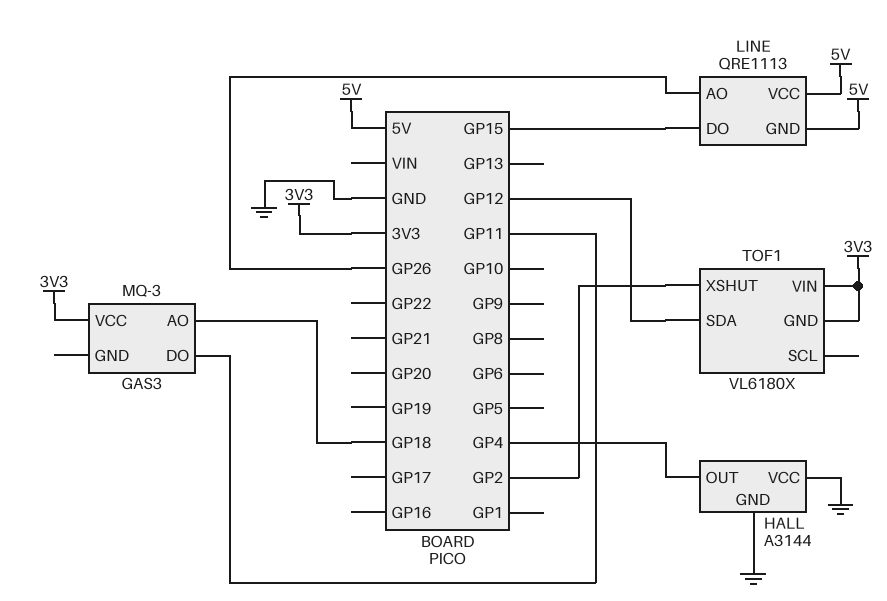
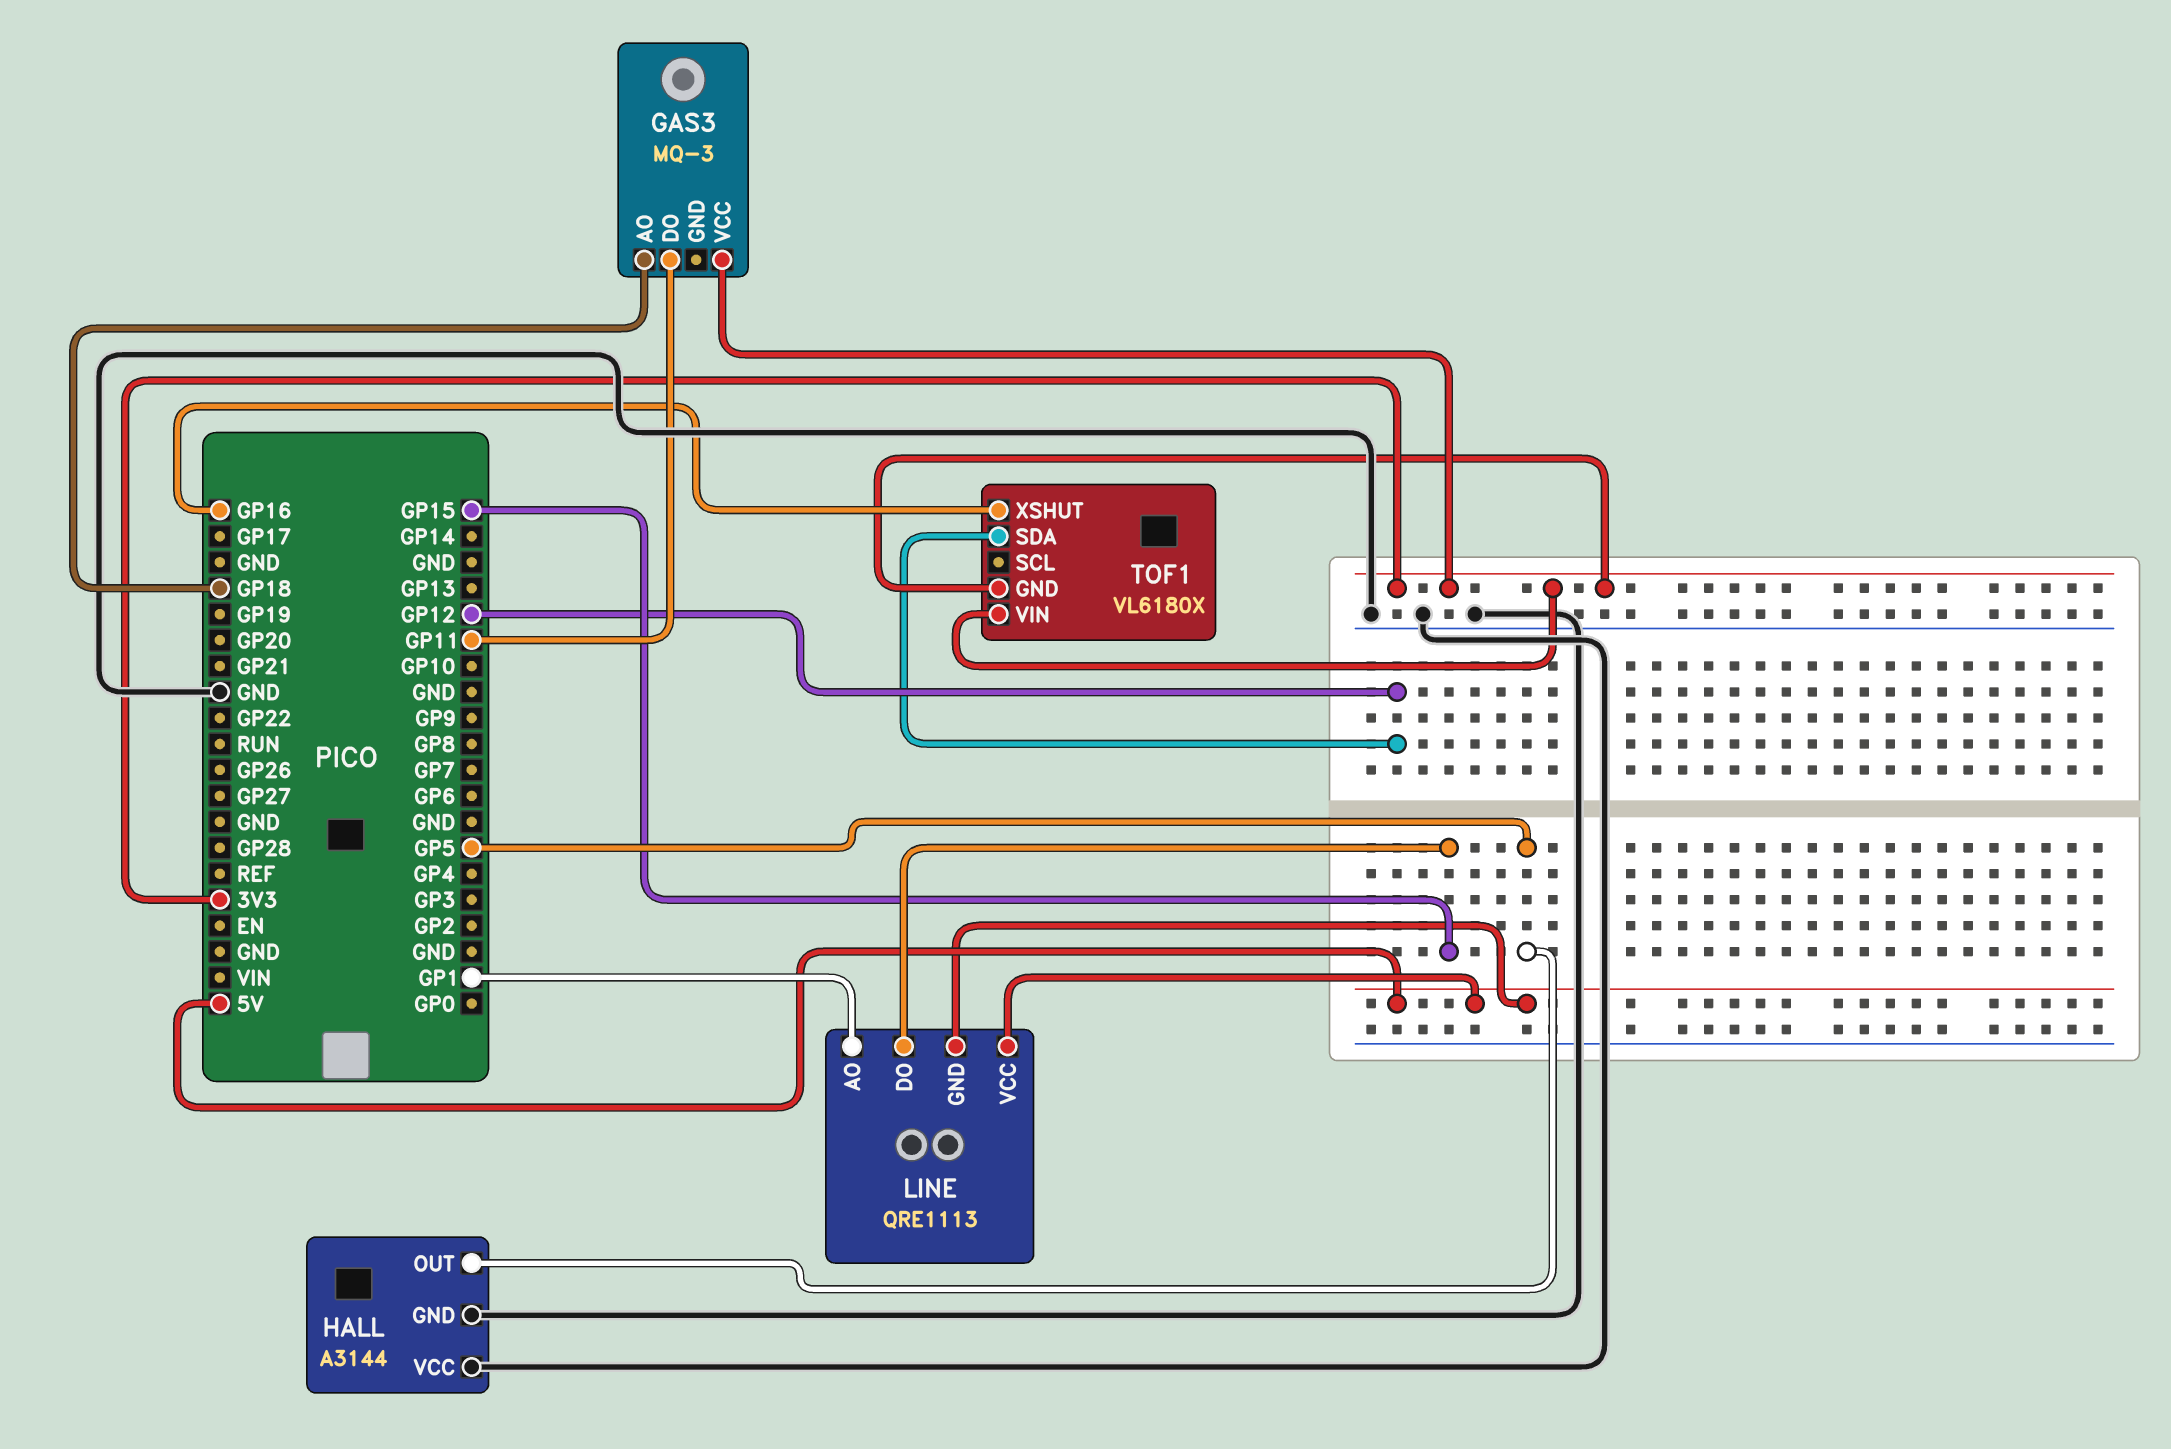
HALL pin OUT: GP4 -> GP5
LINE pin AO: GP26 -> GP1
TOF1 pin XSHUT: GP2 -> GP16

